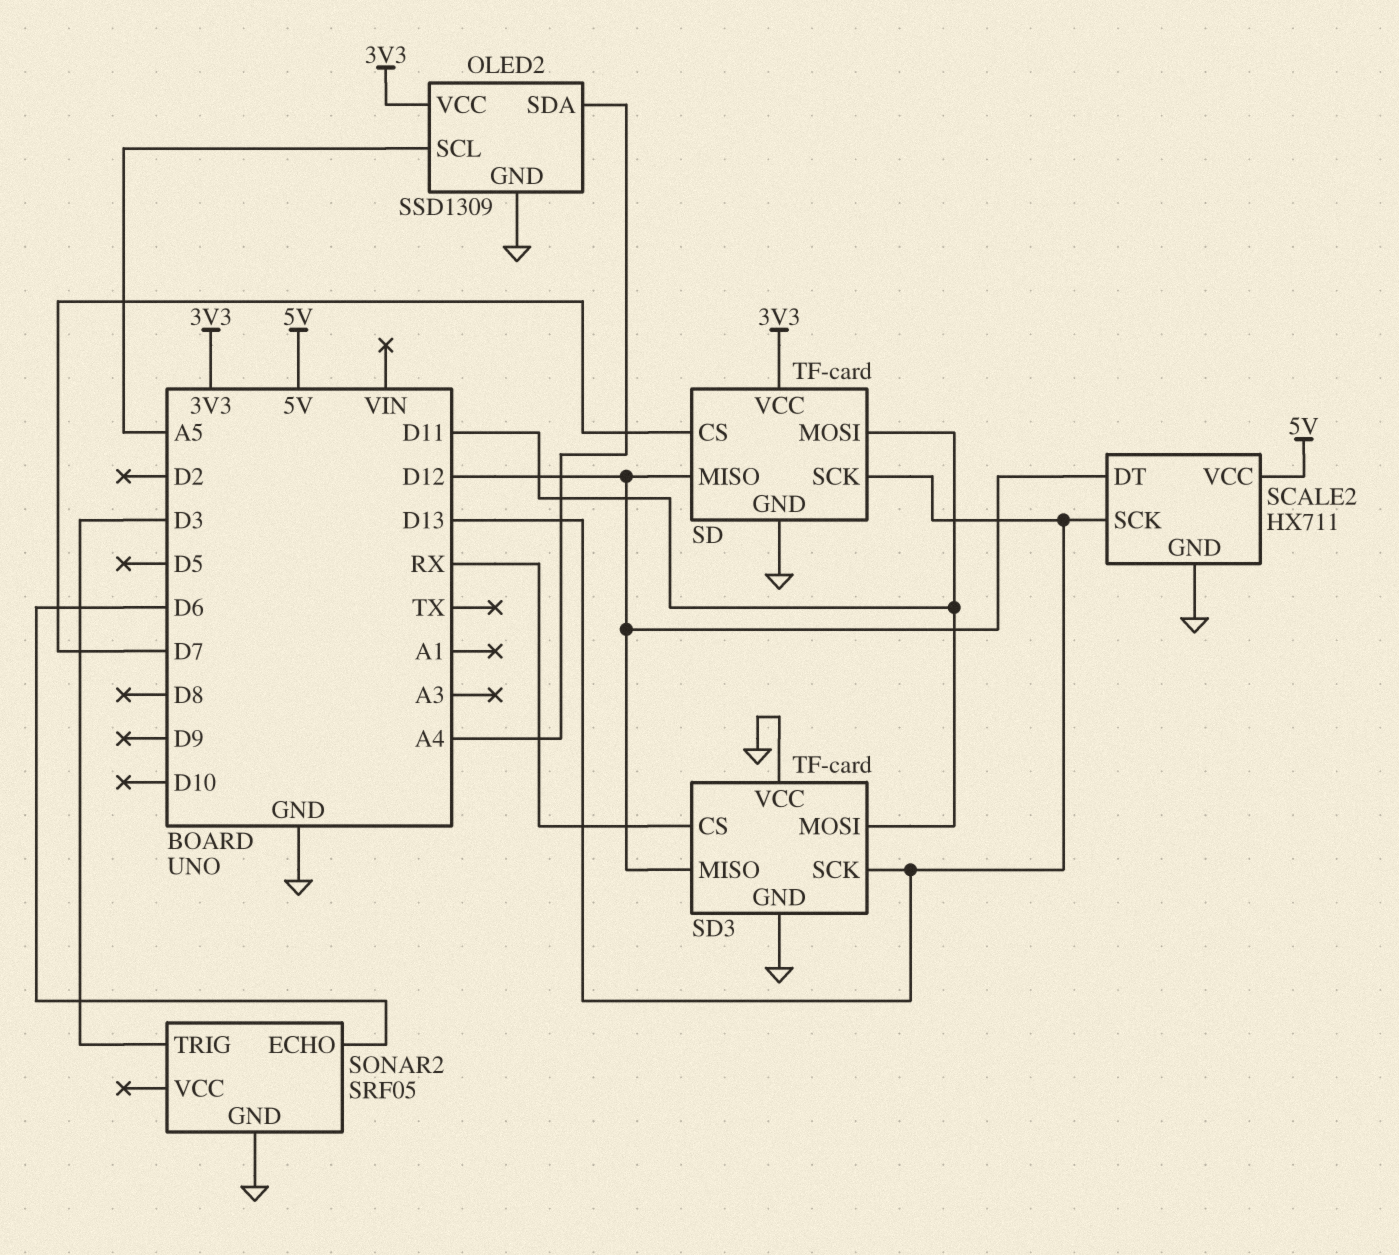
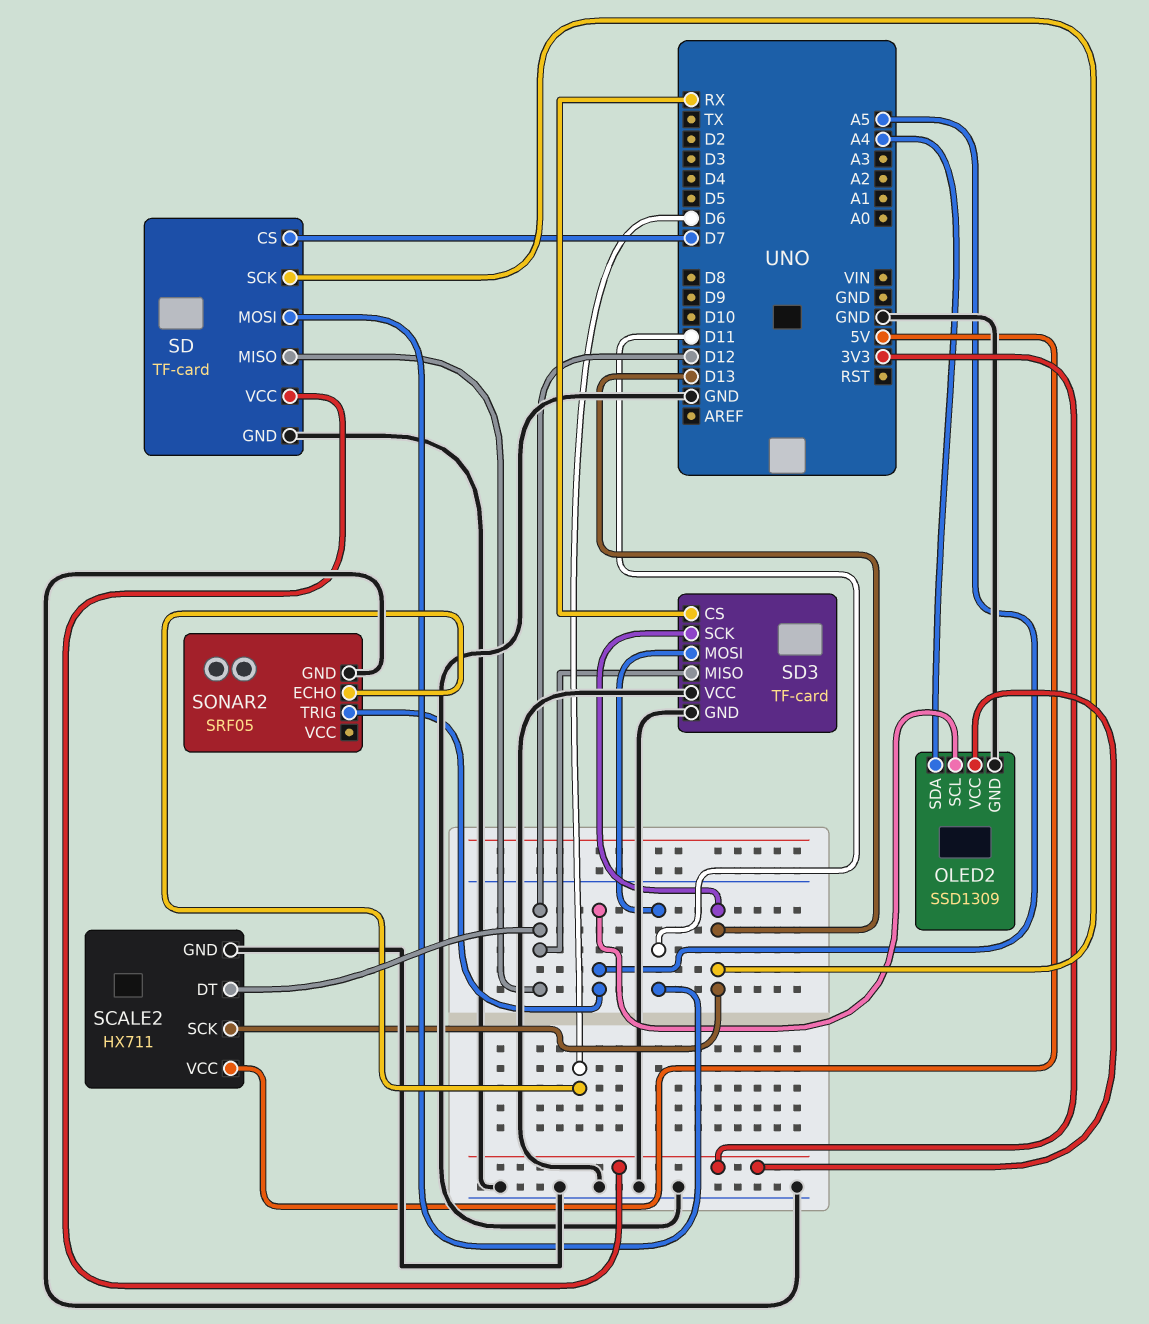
SONAR2 pin TRIG: D3 -> A5

